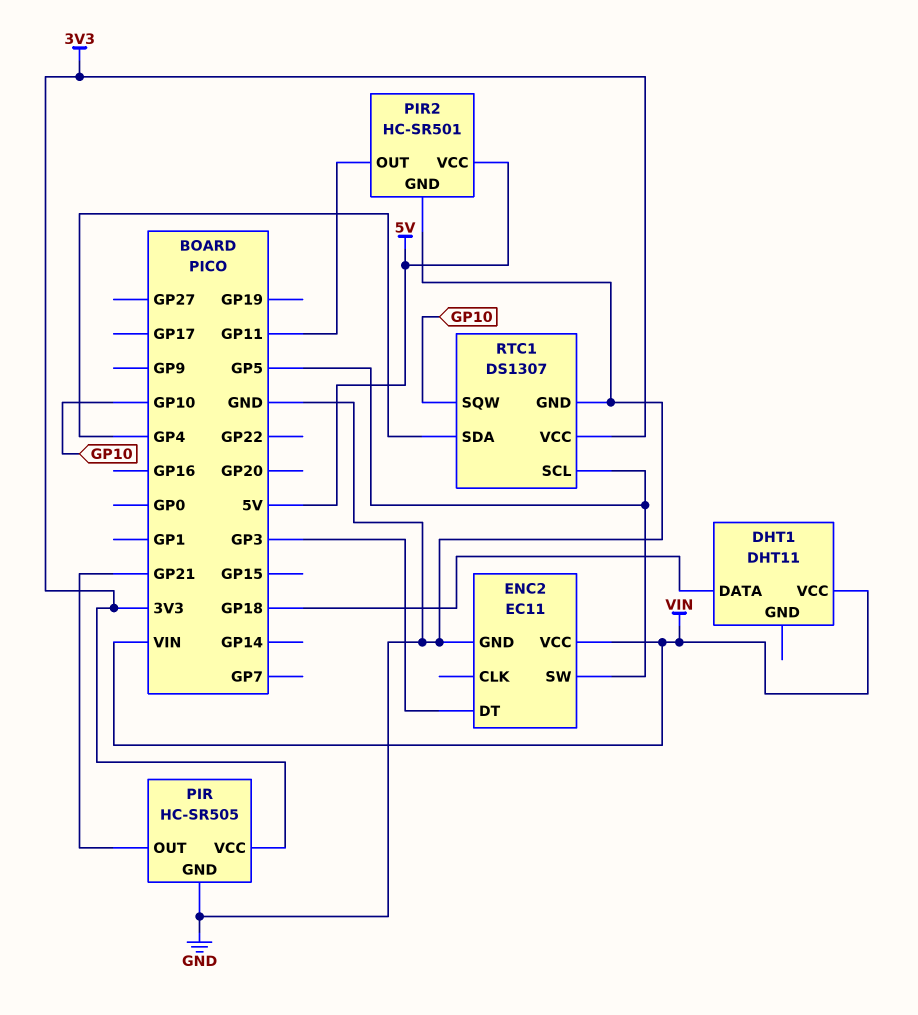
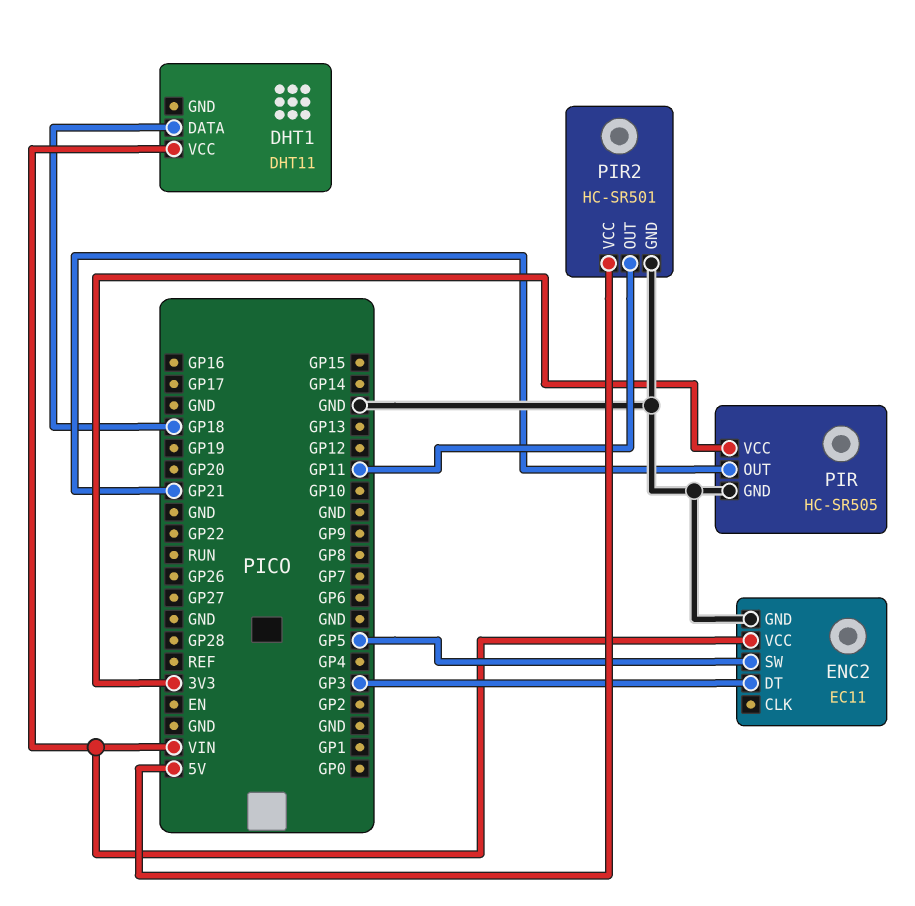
RTC1: DS1307 -> none
RTC1 pin GND: GND -> none
RTC1 pin SCL: GP5 -> none
RTC1 pin SDA: GP4 -> none
RTC1 pin SQW: GP10 -> none
RTC1 pin VCC: 3V3 -> none

